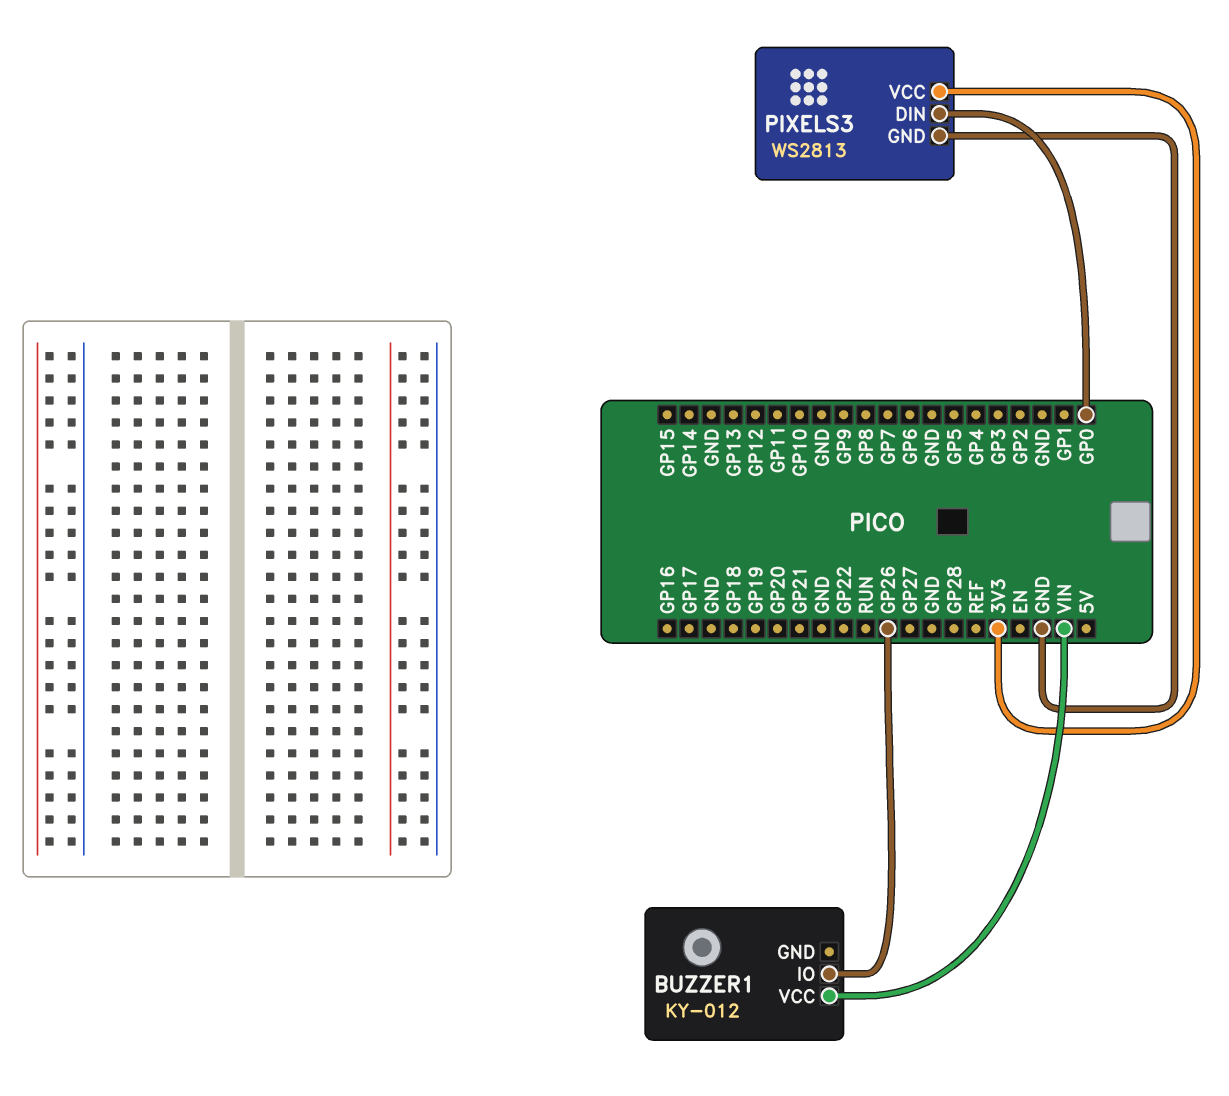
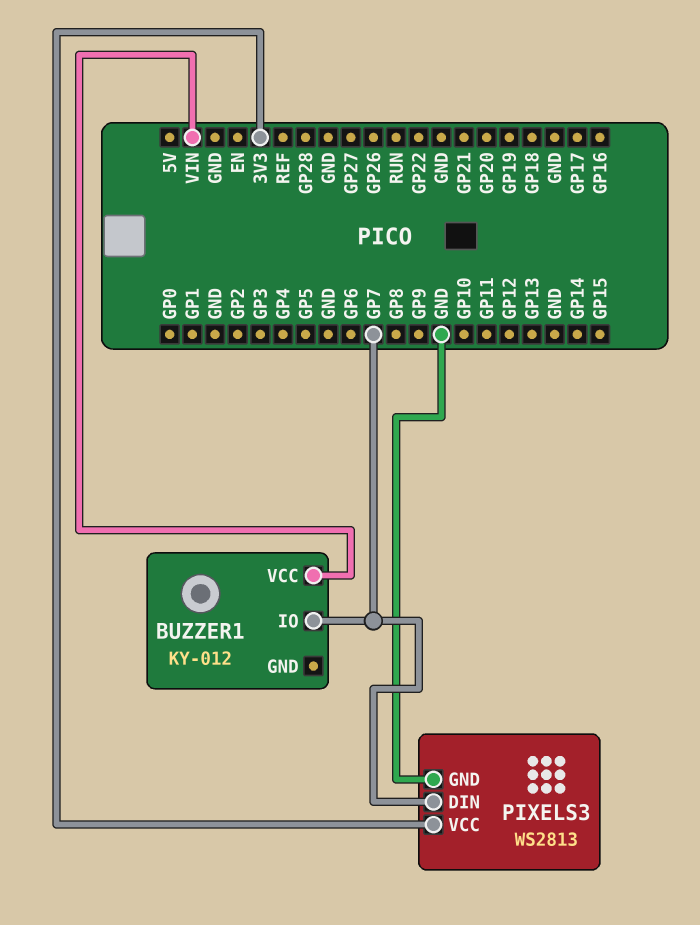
BUZZER1 pin IO: GP26 -> GP7
PIXELS3 pin DIN: GP0 -> GP7

